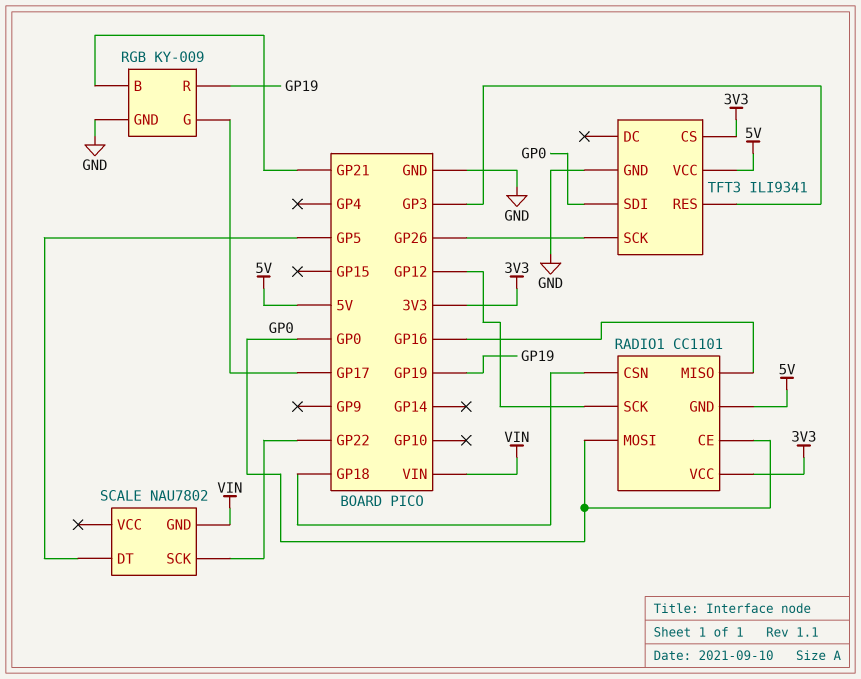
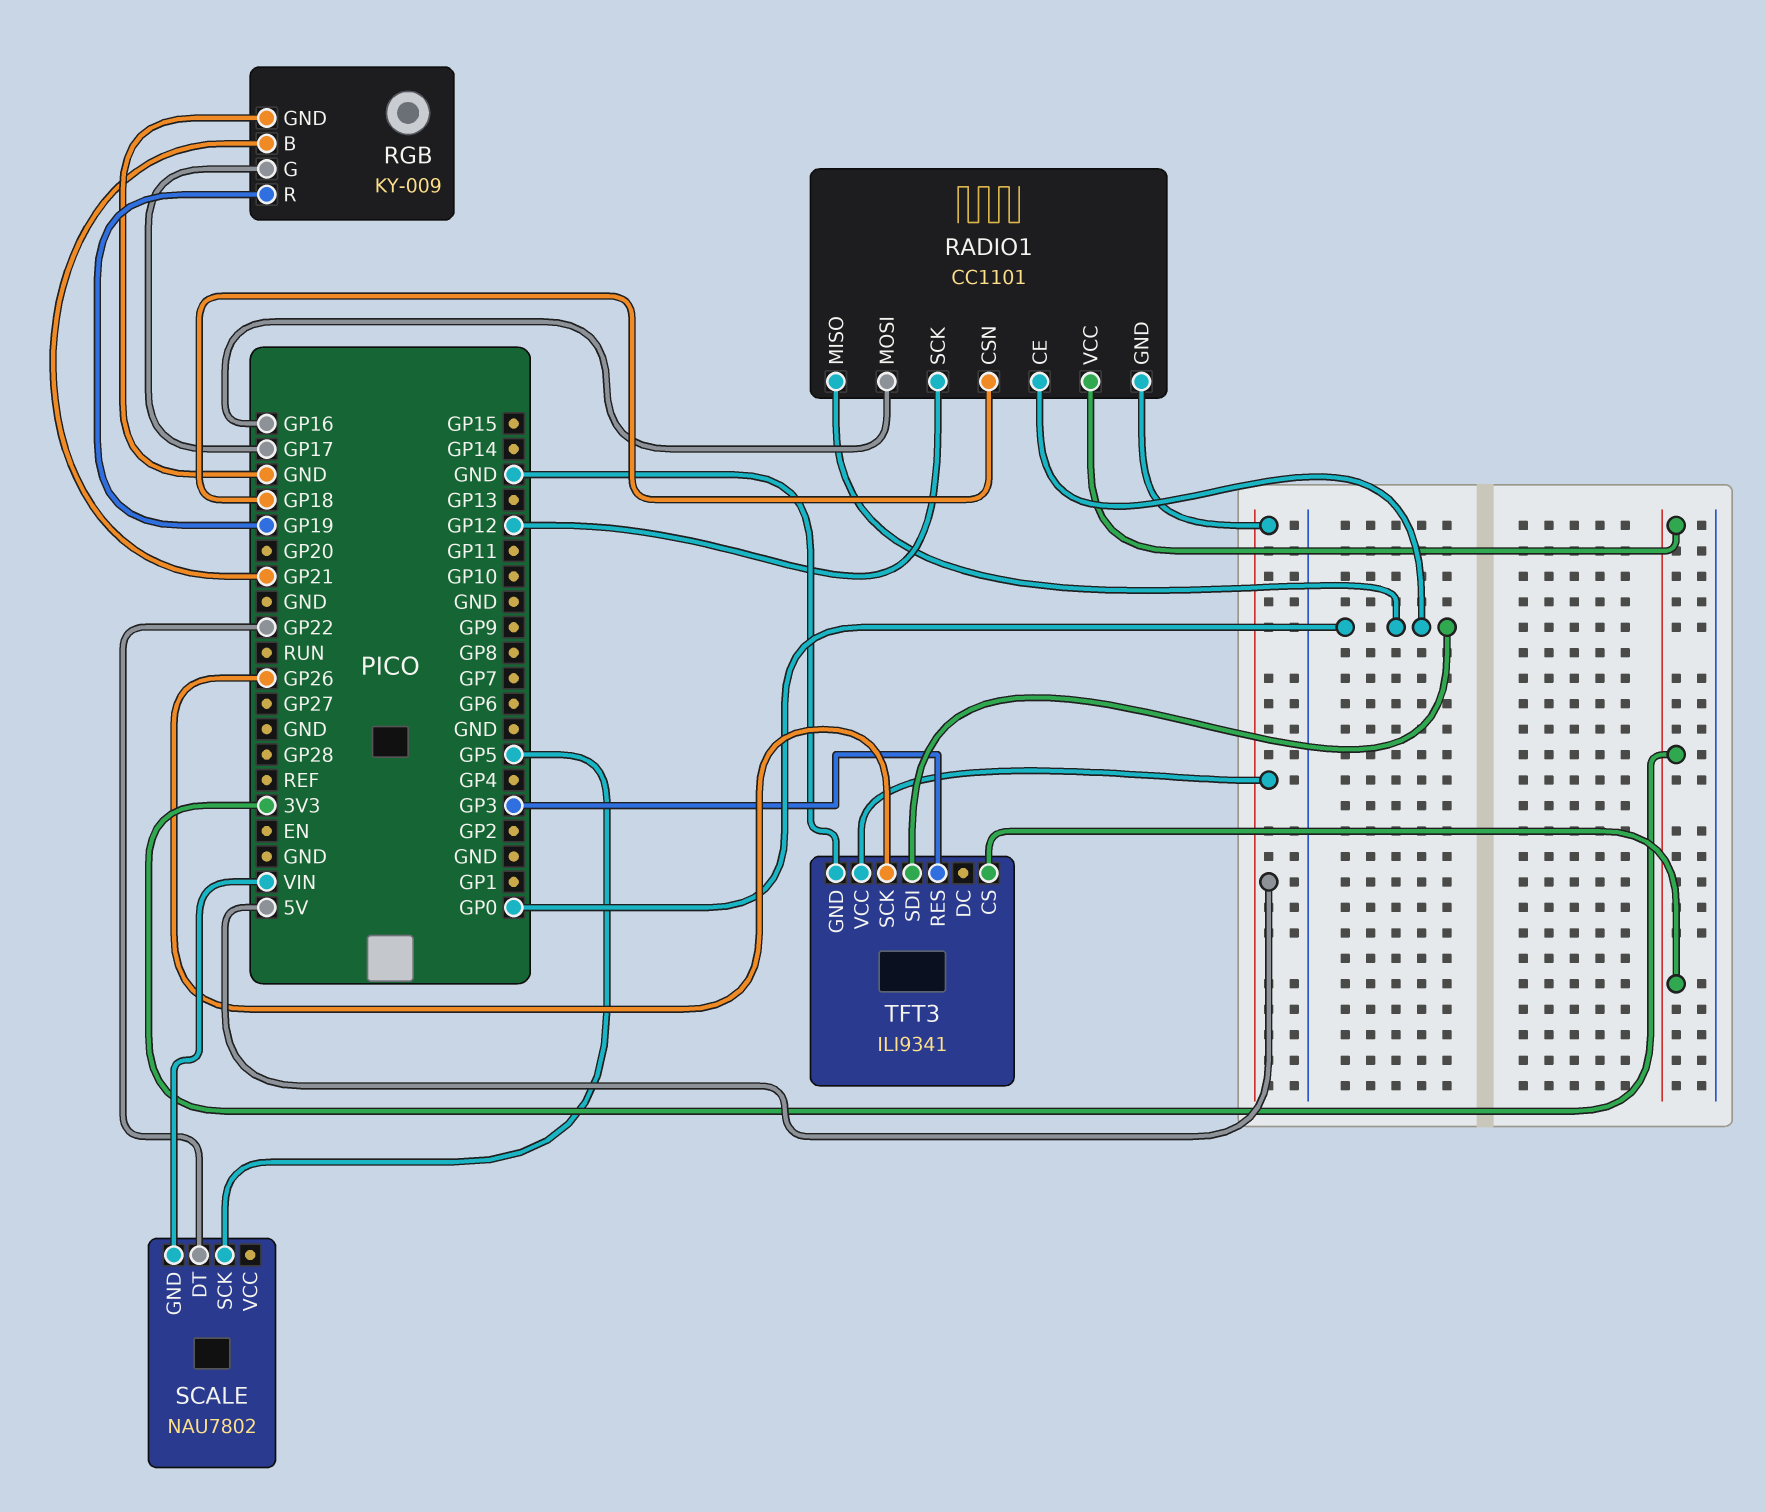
RADIO1 pin MISO: GP16 -> GP0
RADIO1 pin MOSI: GP0 -> GP16
SCALE pin DT: GP5 -> GP22
SCALE pin SCK: GP22 -> GP5

